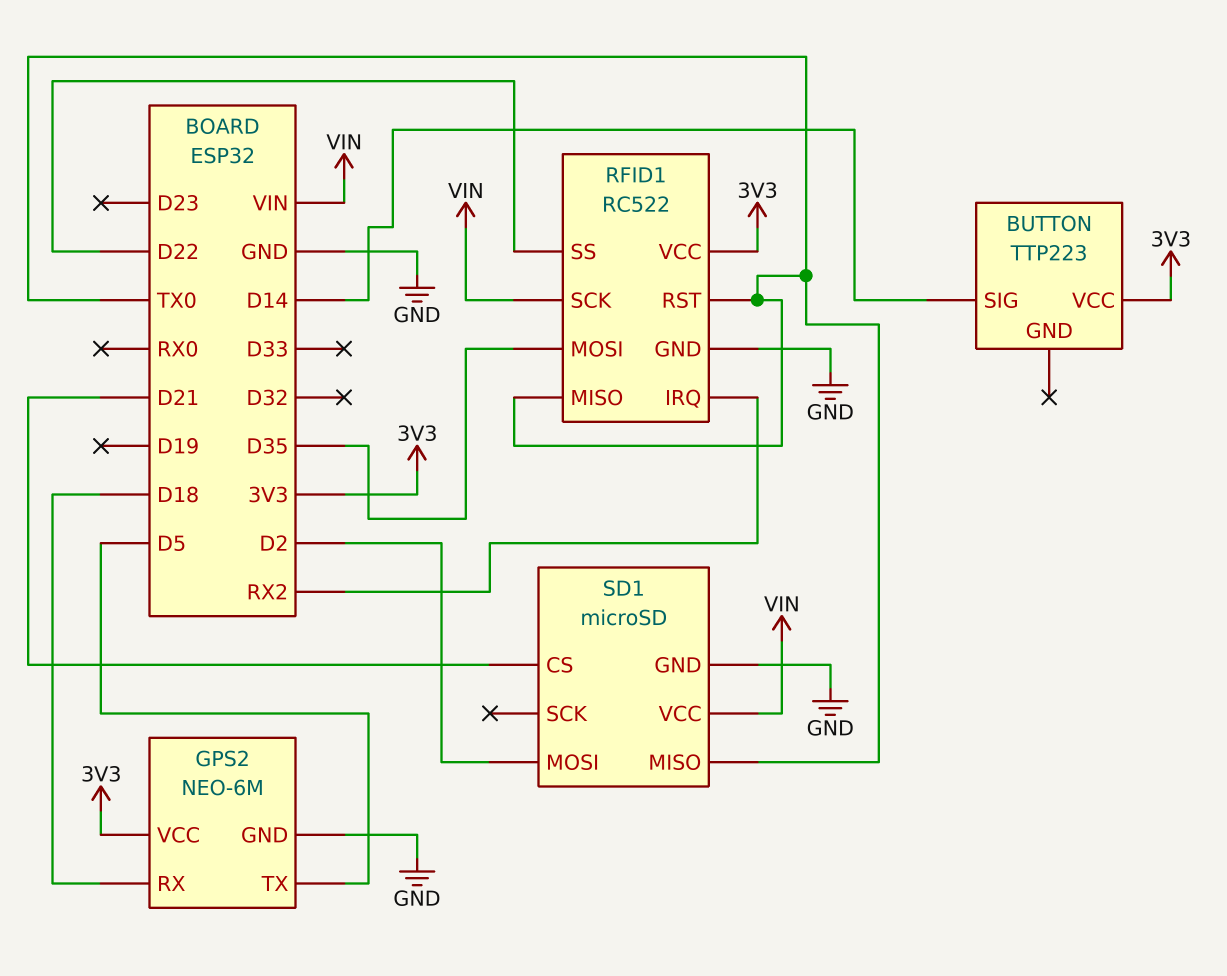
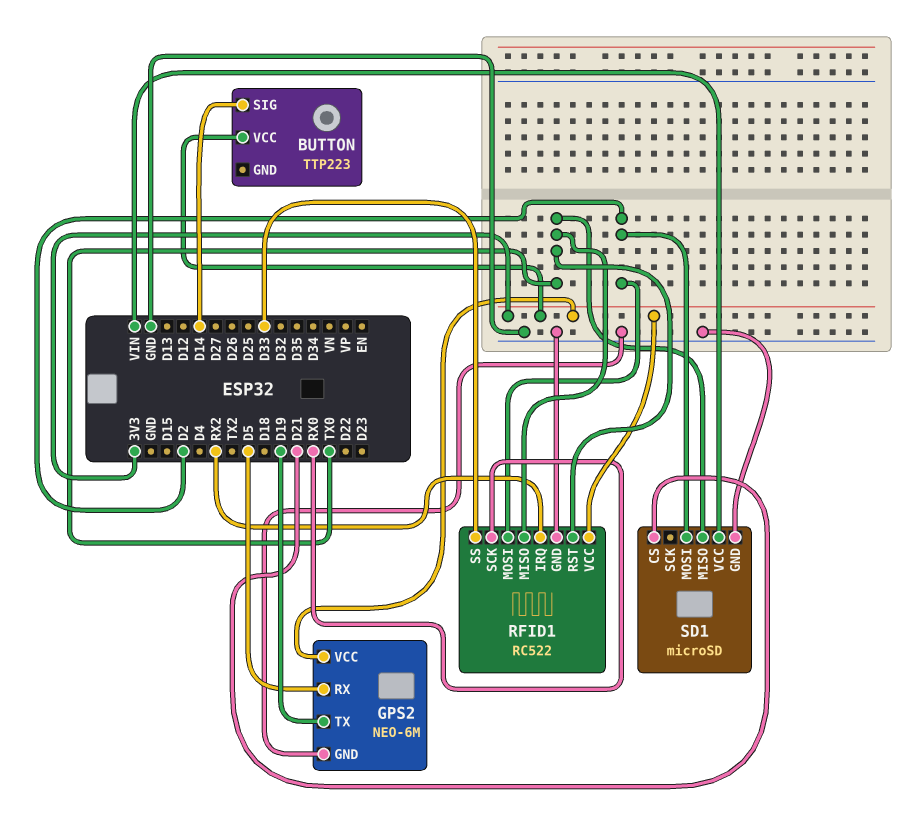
GPS2 pin RX: D18 -> D5
GPS2 pin TX: D5 -> D19
RFID1 pin MOSI: D35 -> D2
RFID1 pin SCK: VIN -> RX0
RFID1 pin SS: D22 -> D33

